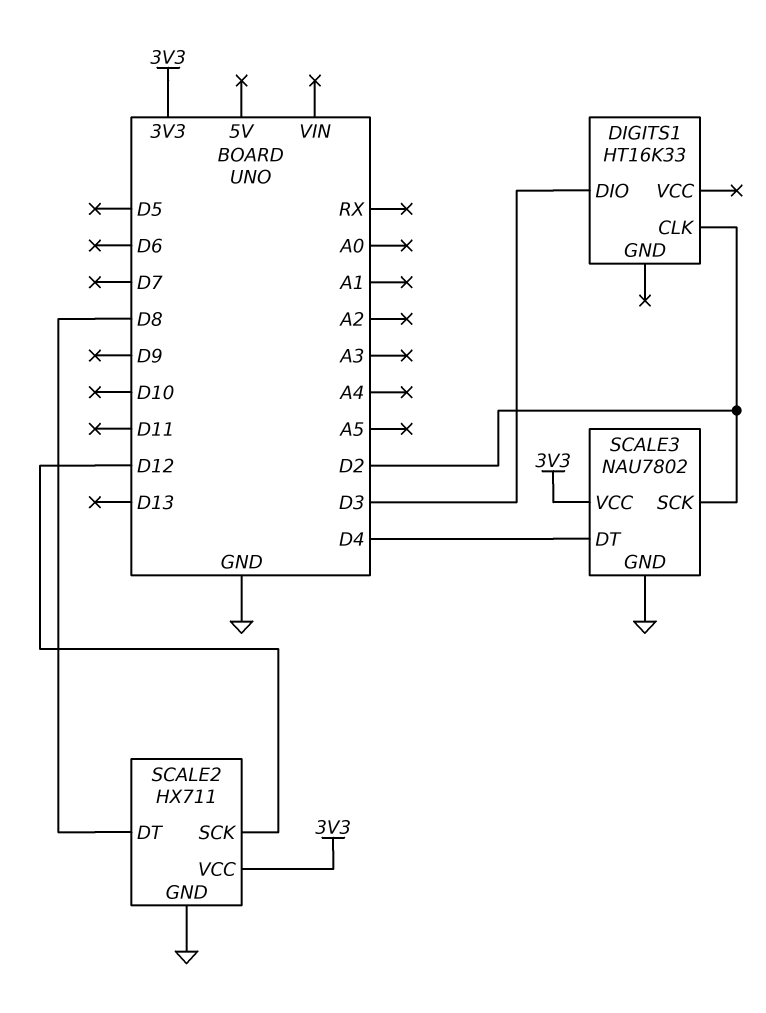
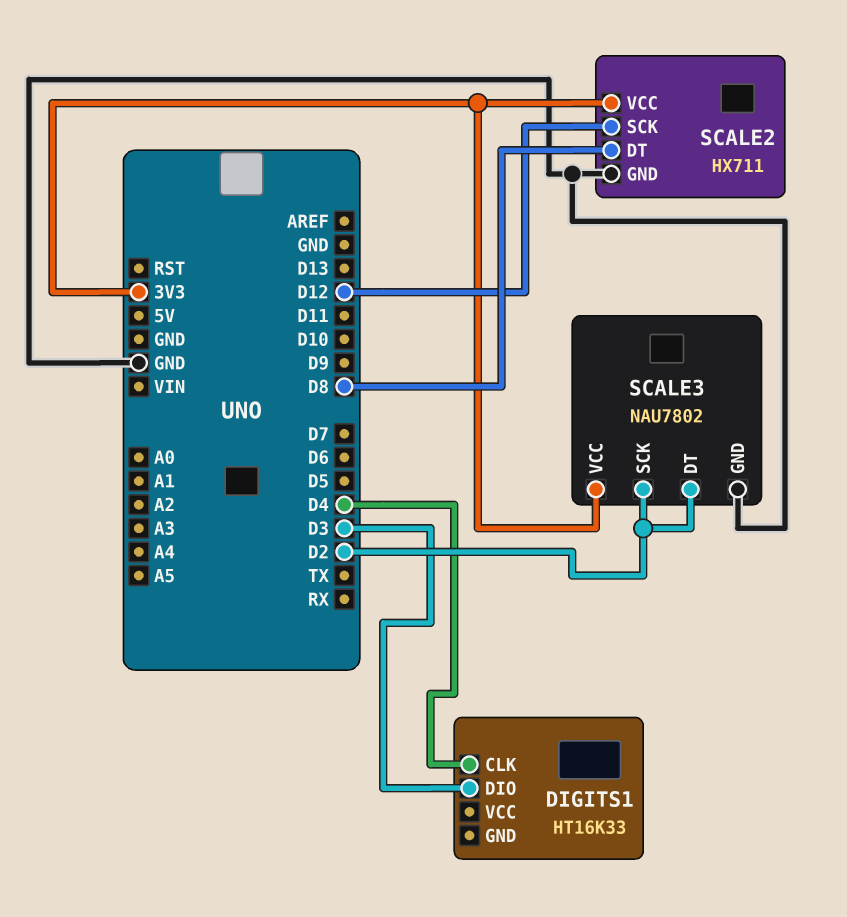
DIGITS1 pin CLK: D2 -> D4
SCALE3 pin DT: D4 -> D2

